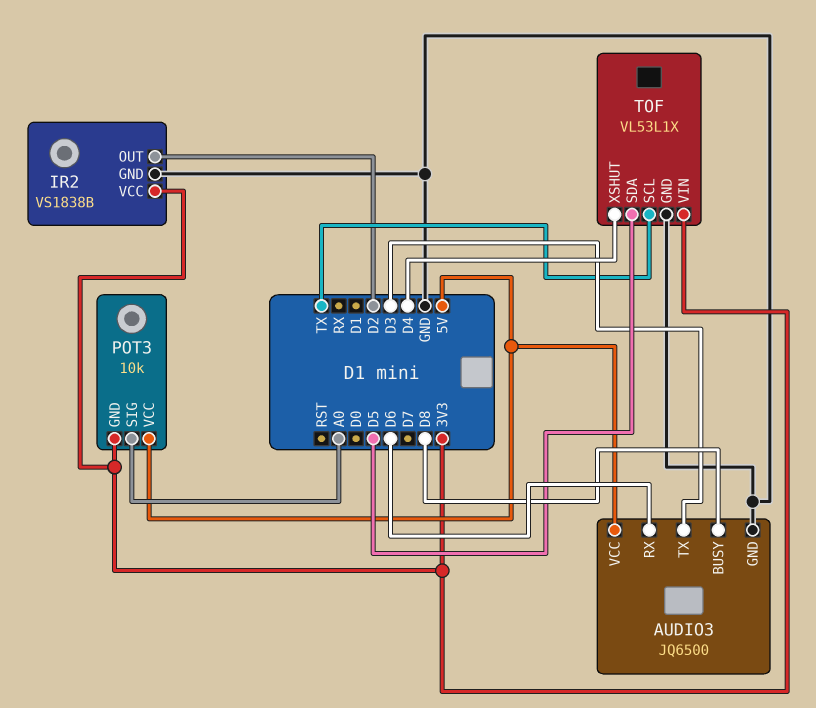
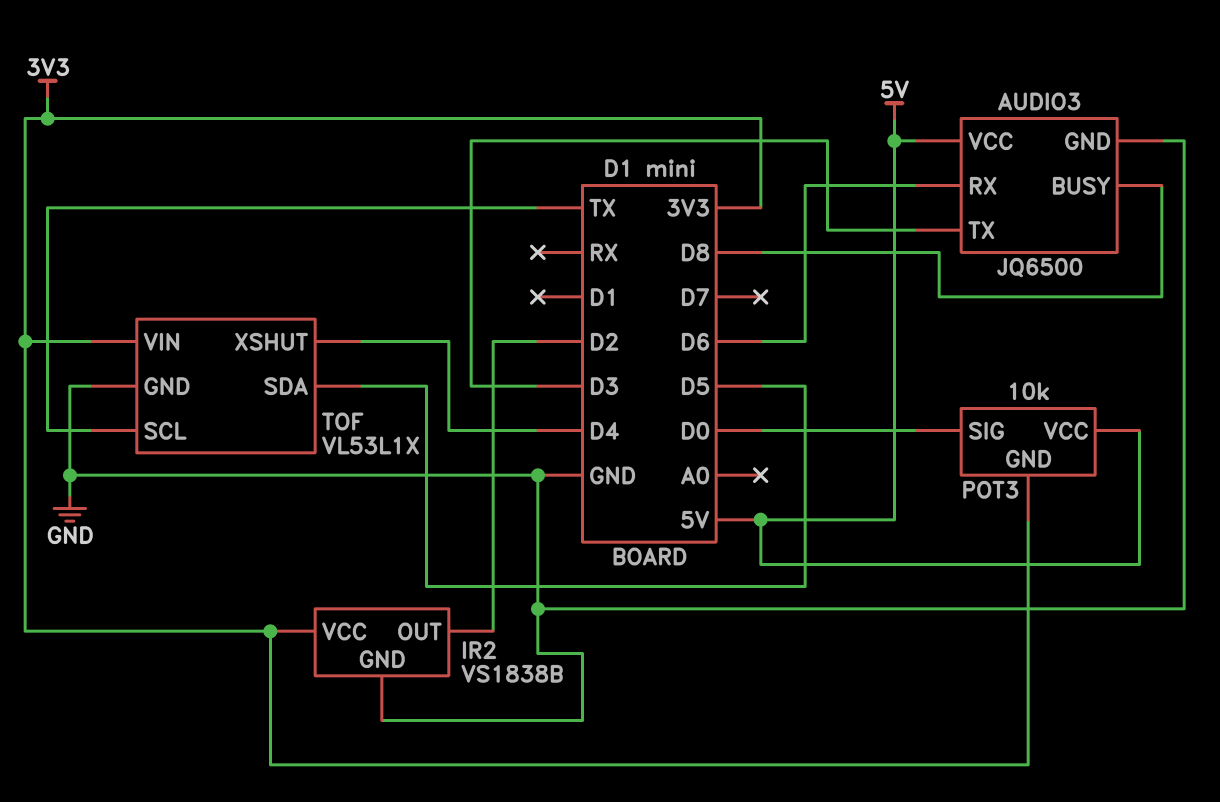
POT3 pin SIG: A0 -> D0

